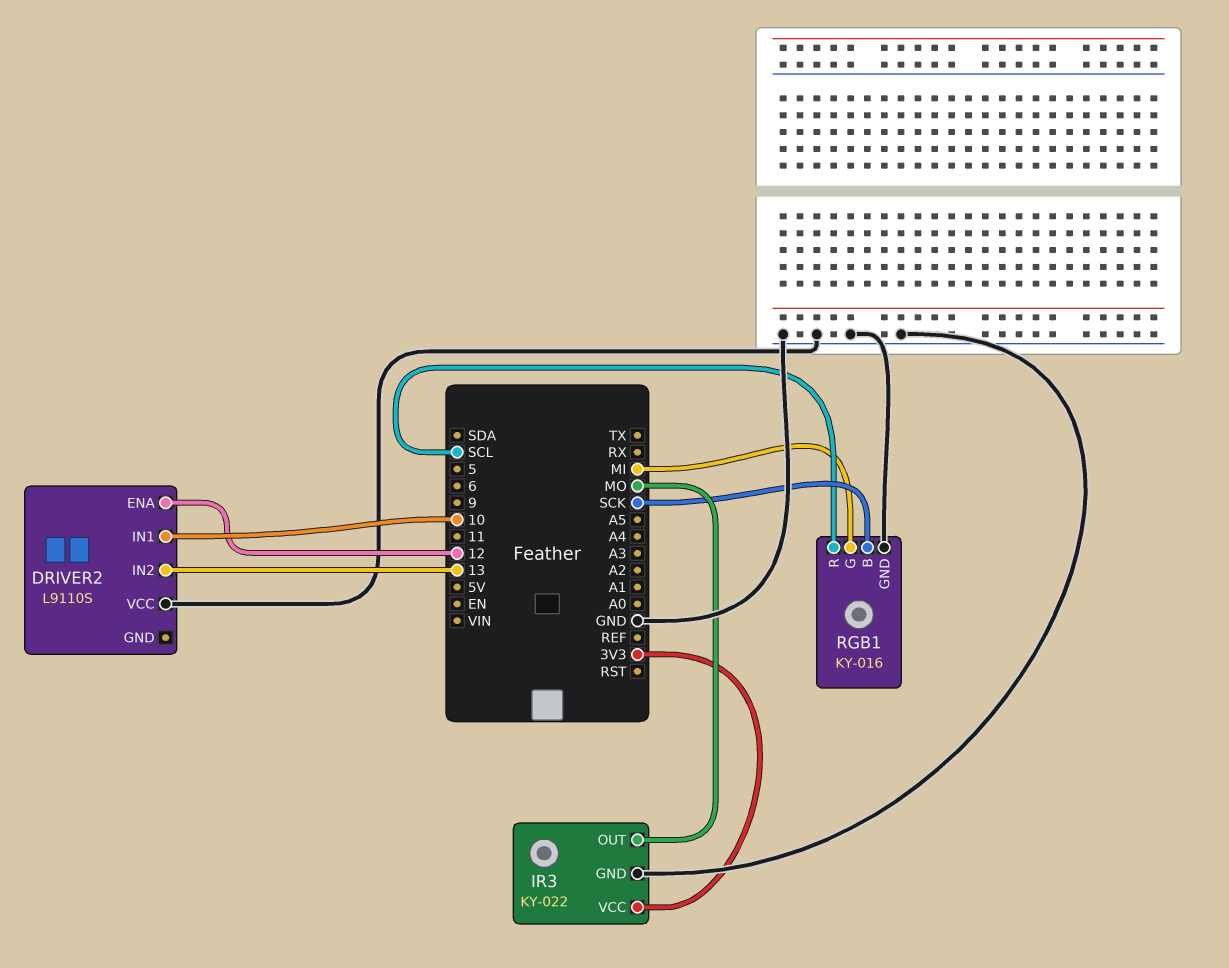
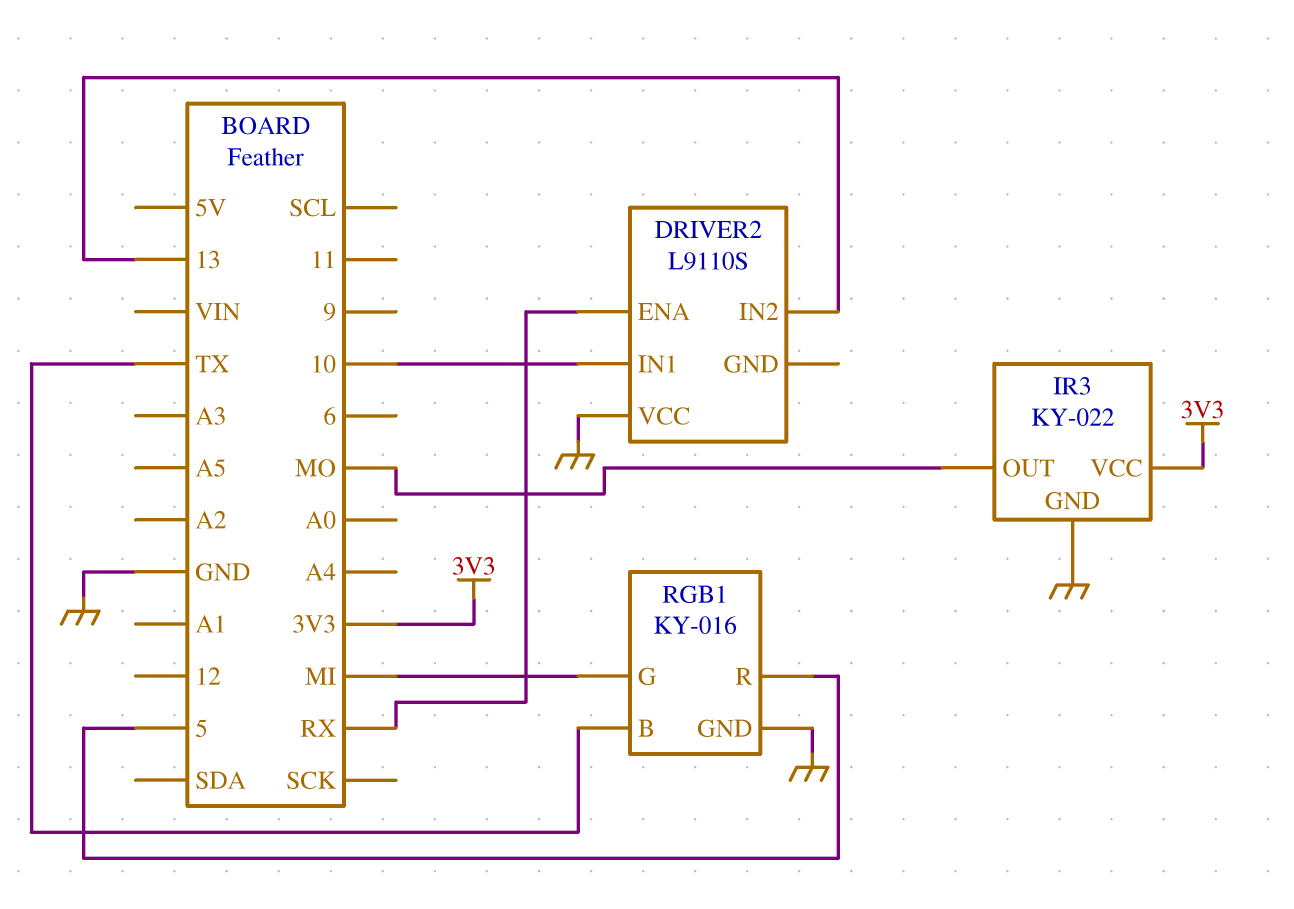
DRIVER2 pin ENA: 12 -> RX
RGB1 pin B: SCK -> TX
RGB1 pin R: SCL -> 5

